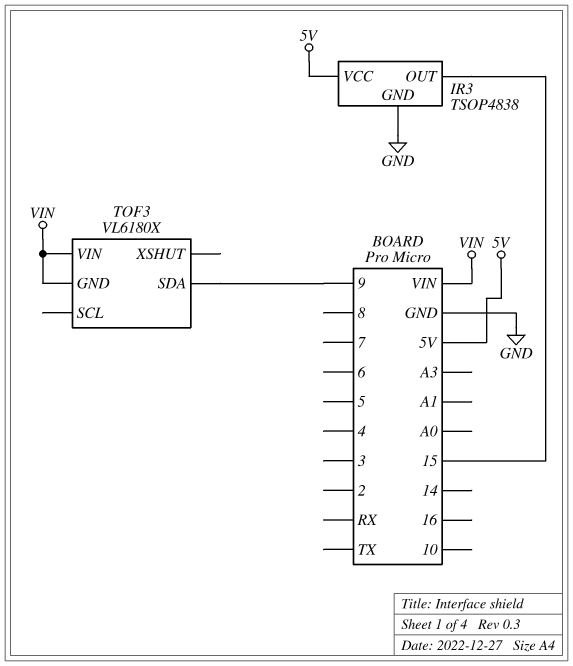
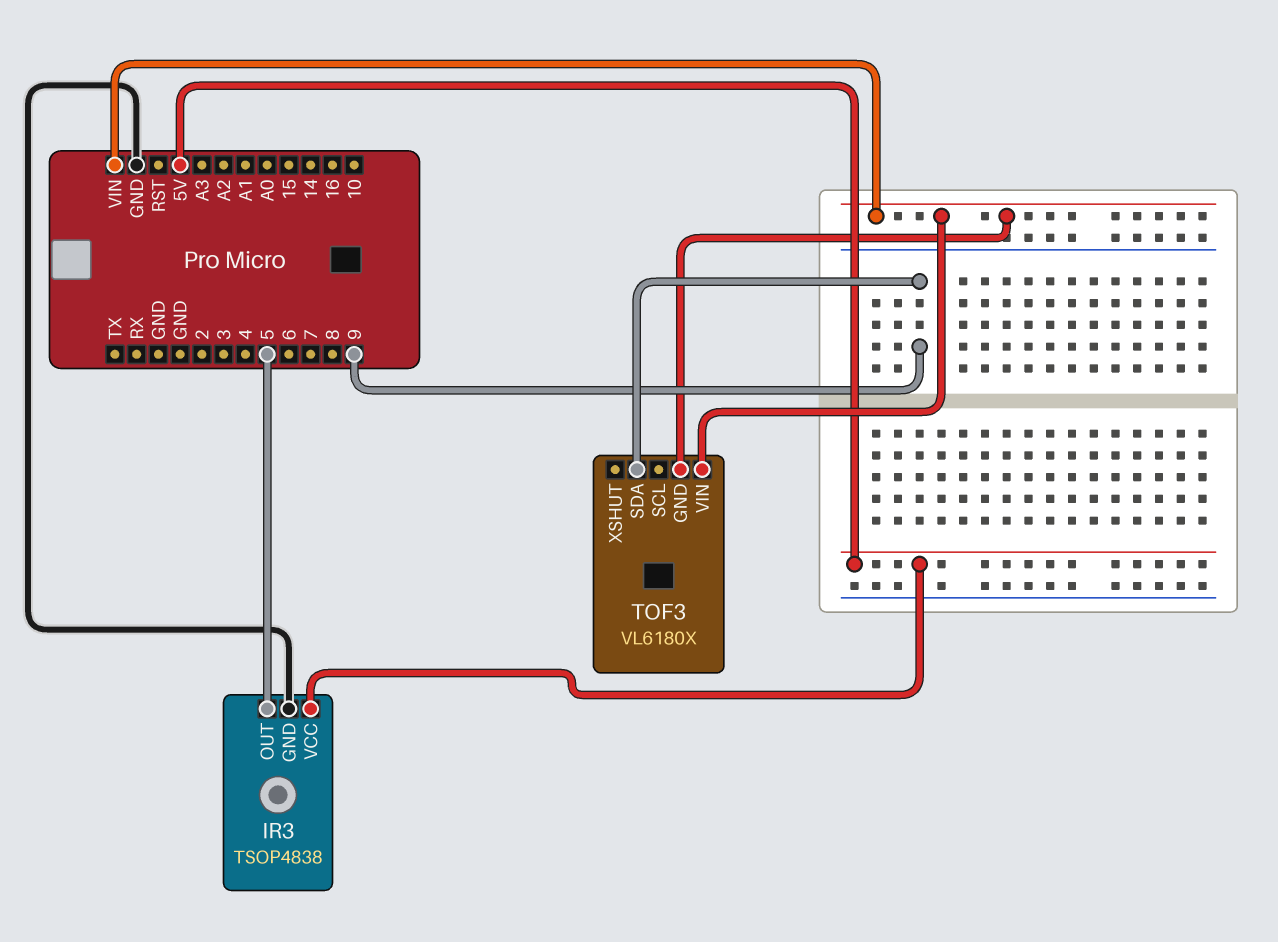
IR3 pin OUT: 15 -> 5

